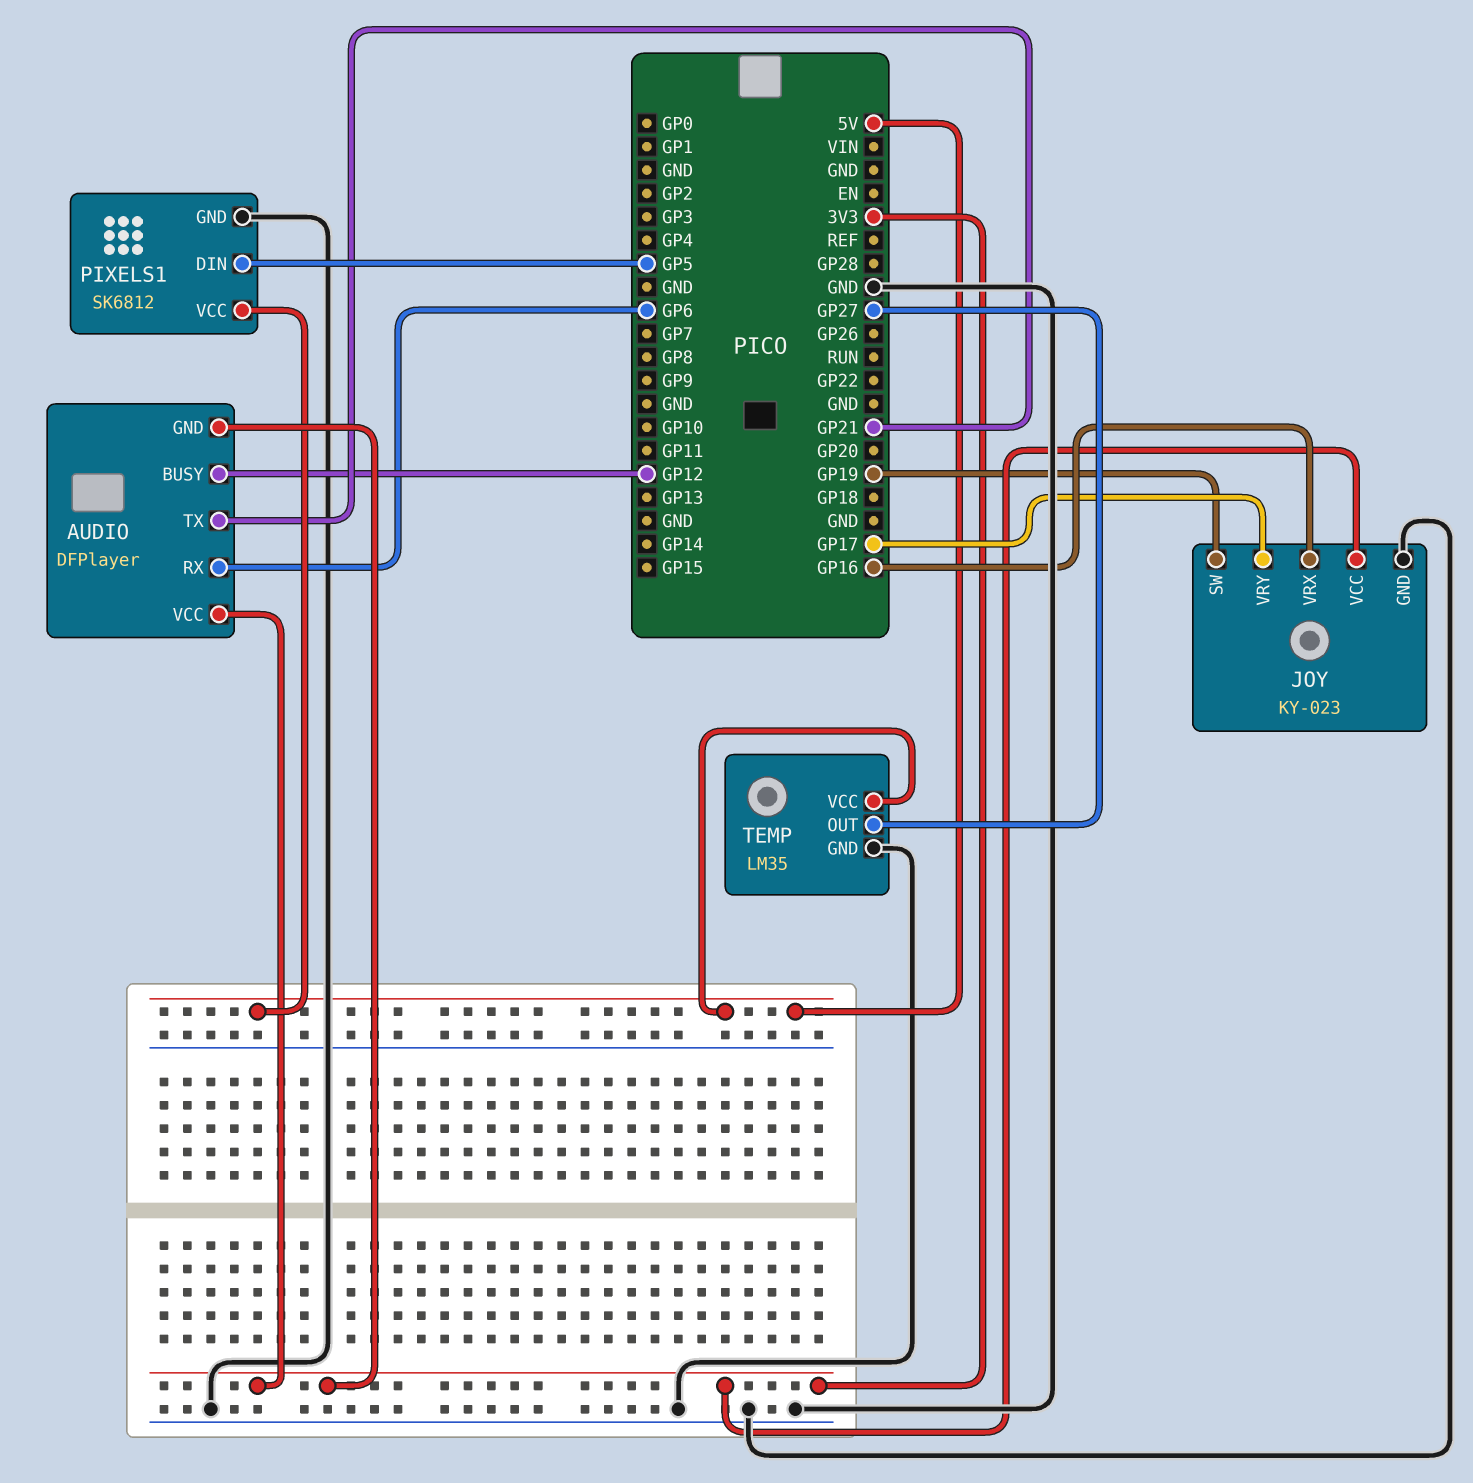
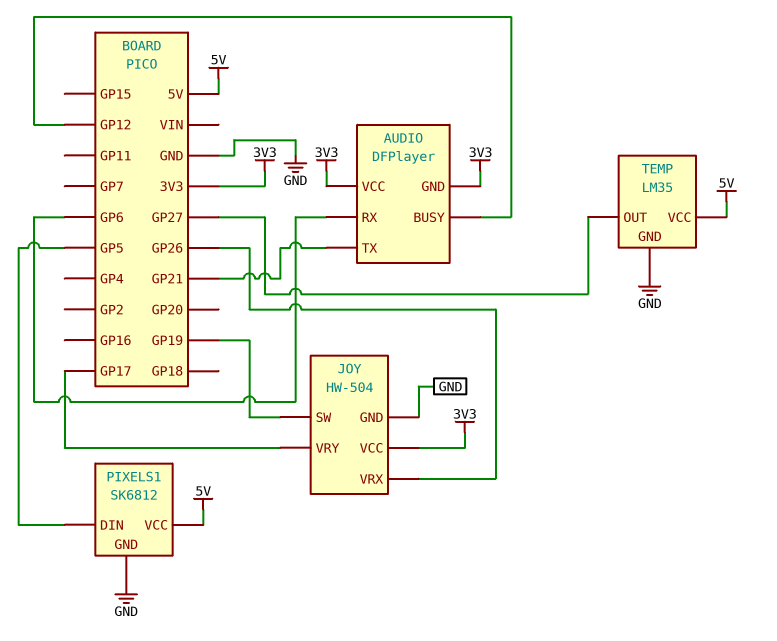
JOY: KY-023 -> HW-504
JOY pin VRX: GP16 -> GP26

